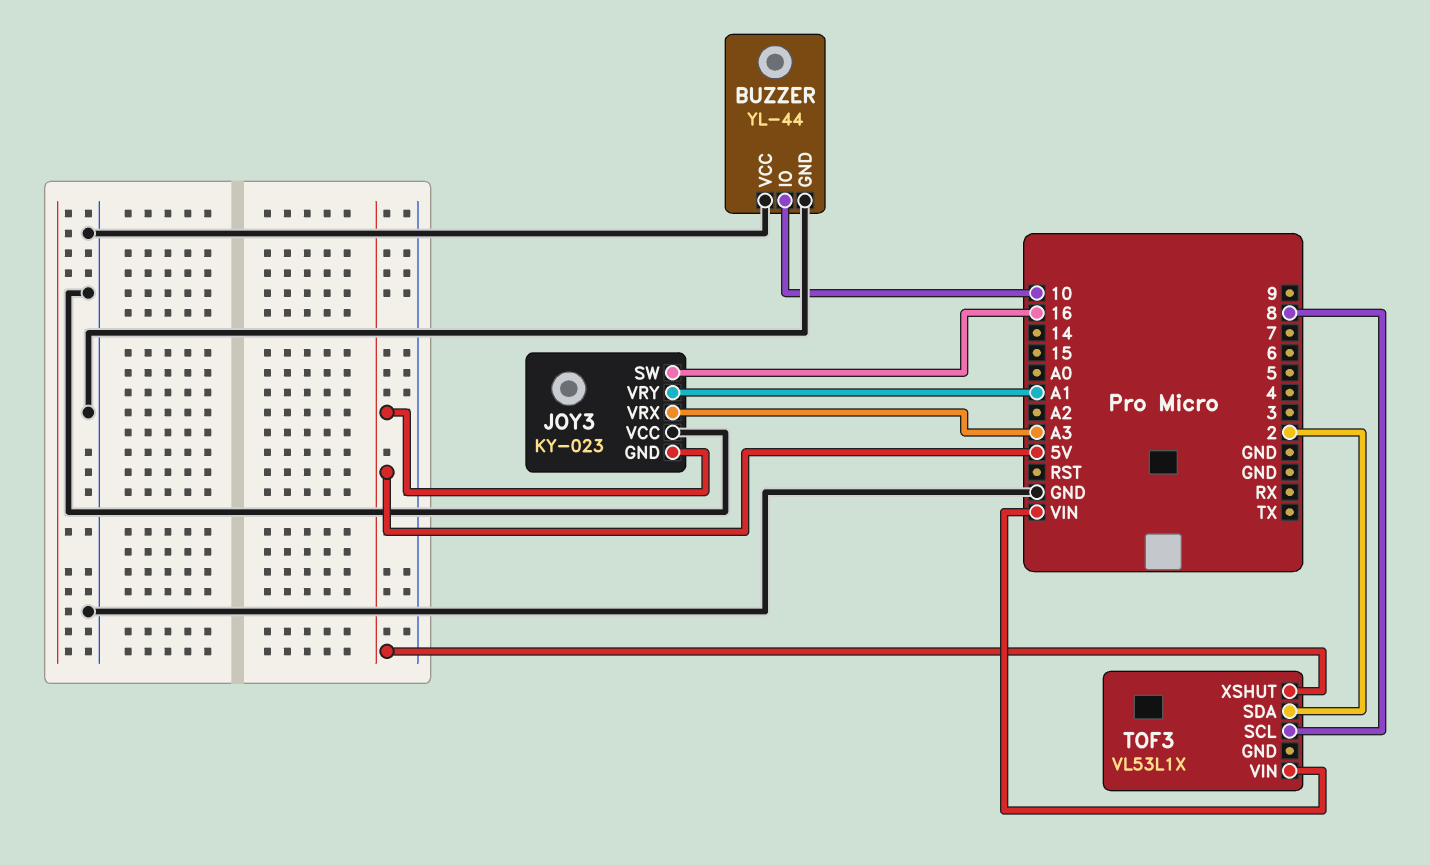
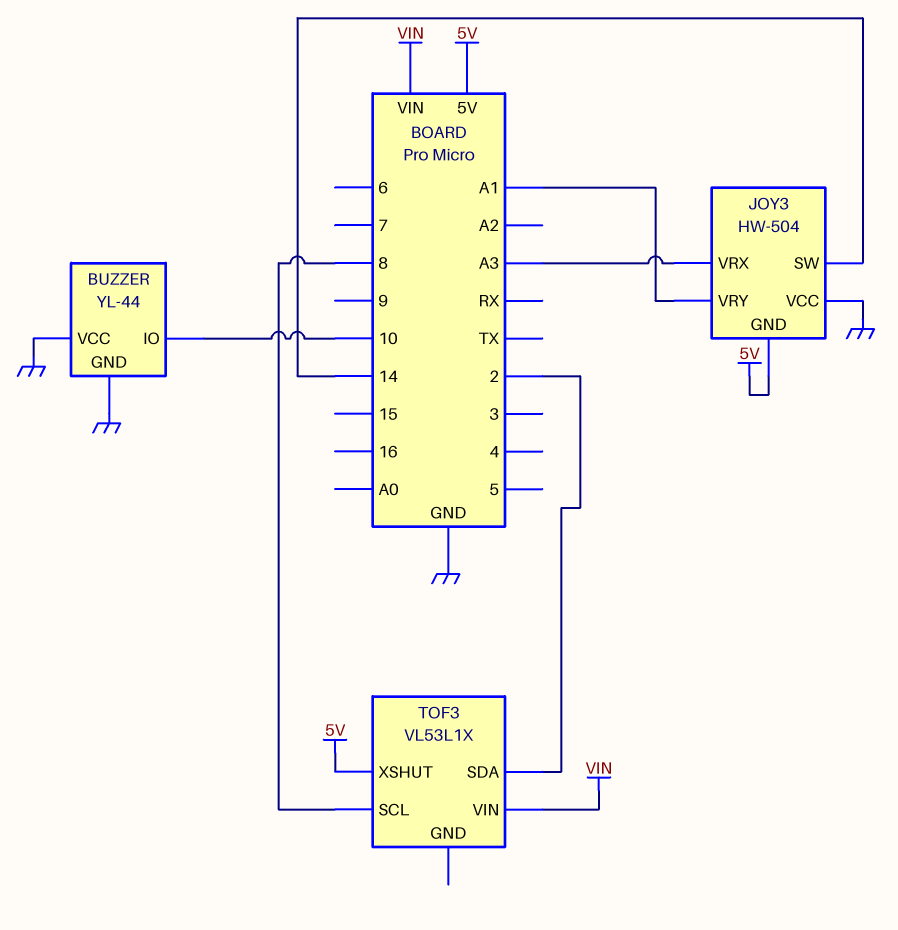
JOY3: KY-023 -> HW-504
JOY3 pin SW: 16 -> 14

